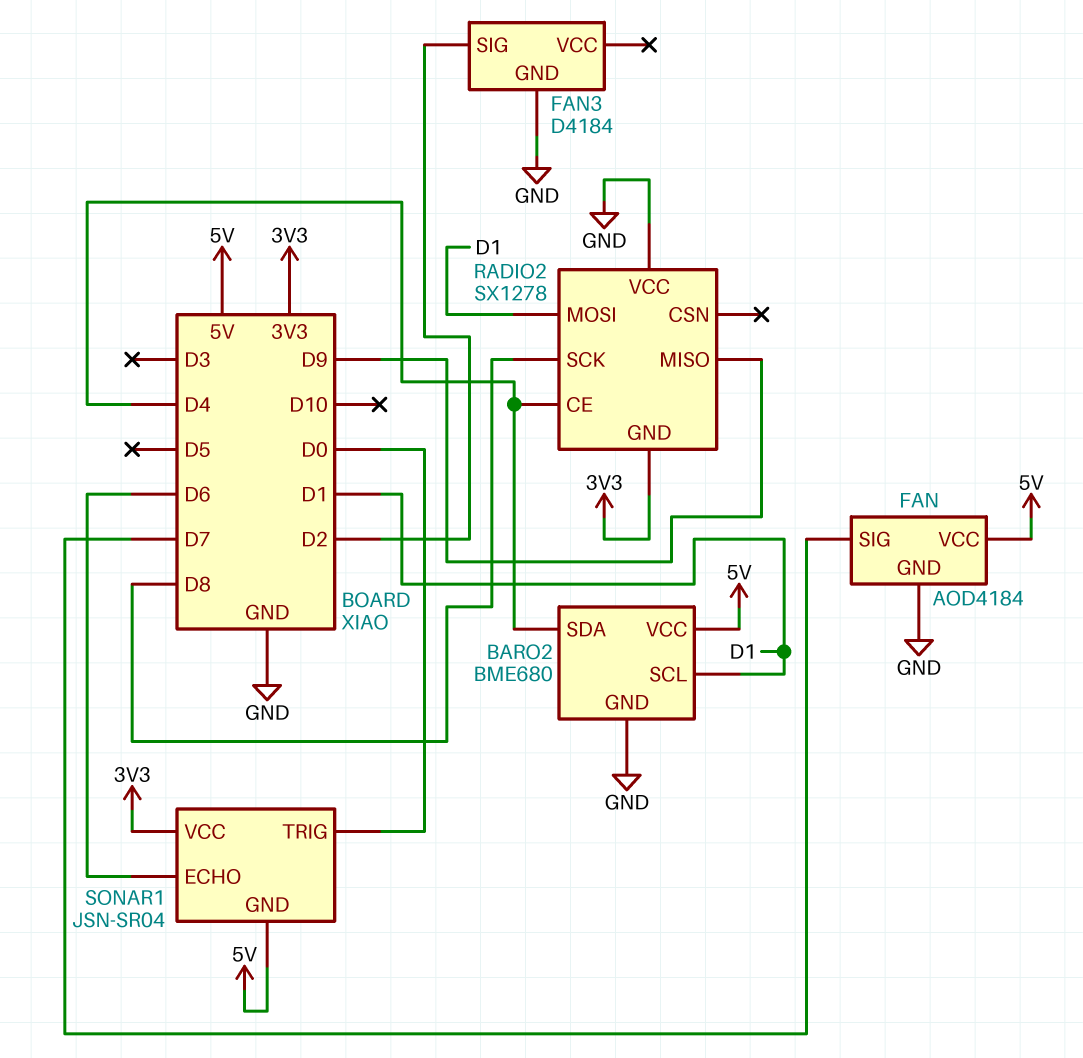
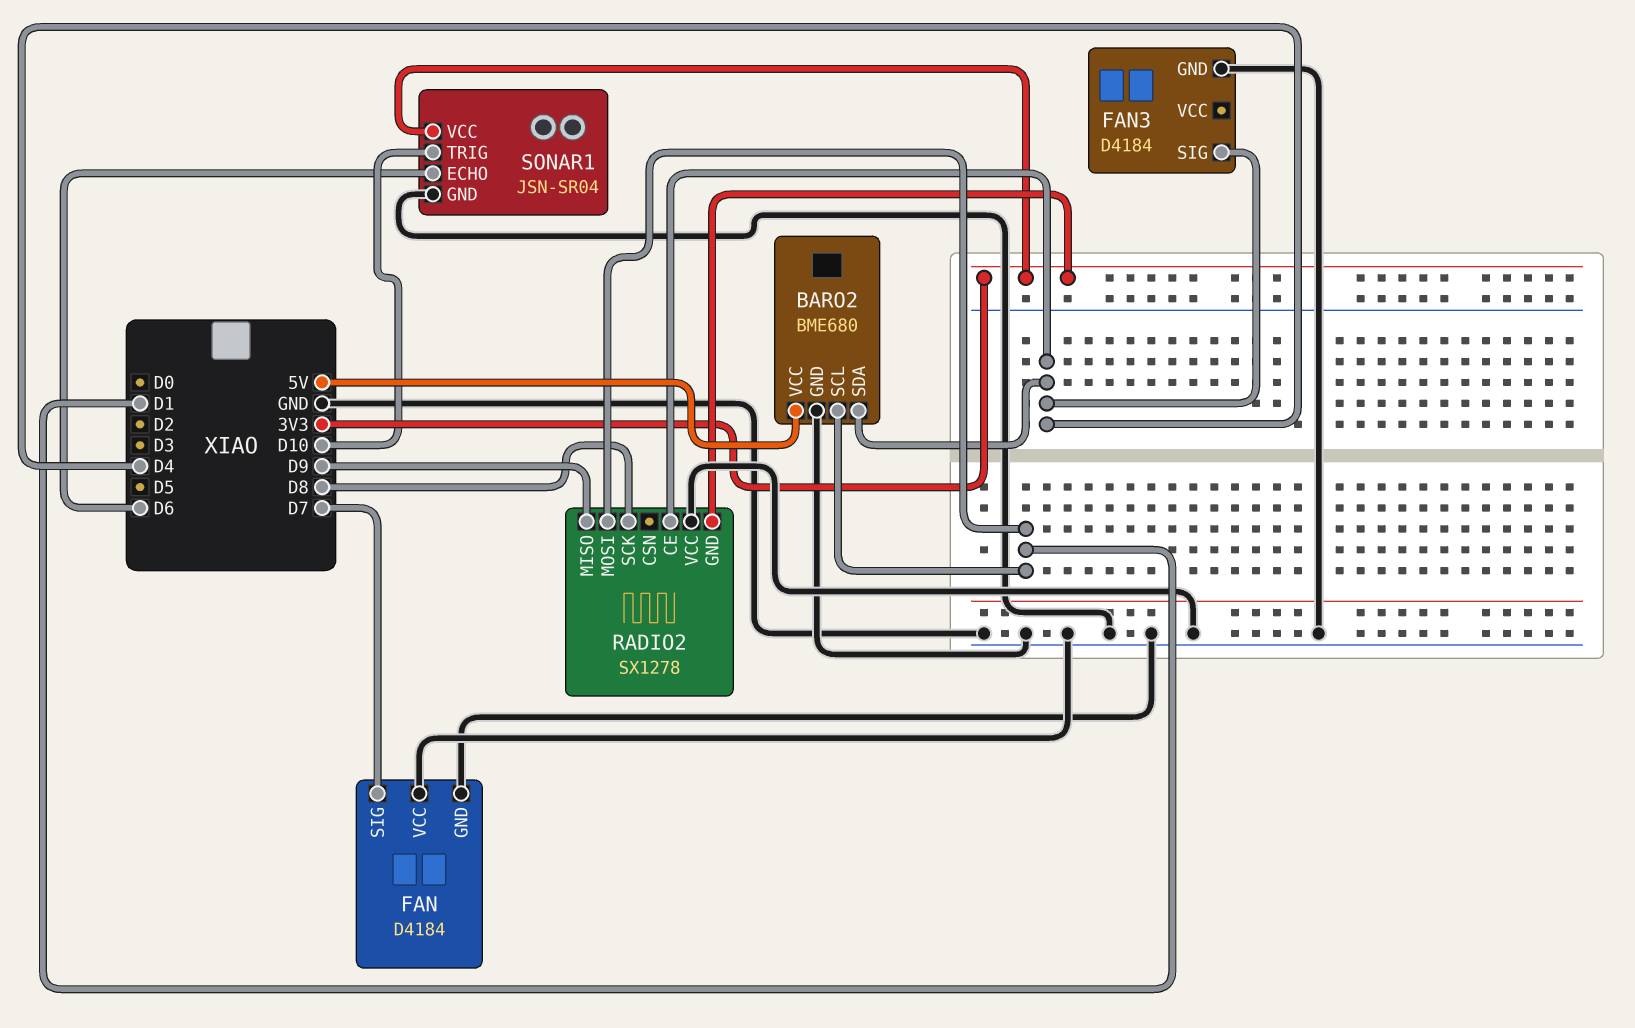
FAN: AOD4184 -> D4184
FAN pin VCC: 5V -> GND
FAN3 pin SIG: D2 -> D4
SONAR1 pin GND: 5V -> GND
SONAR1 pin TRIG: D0 -> D10

